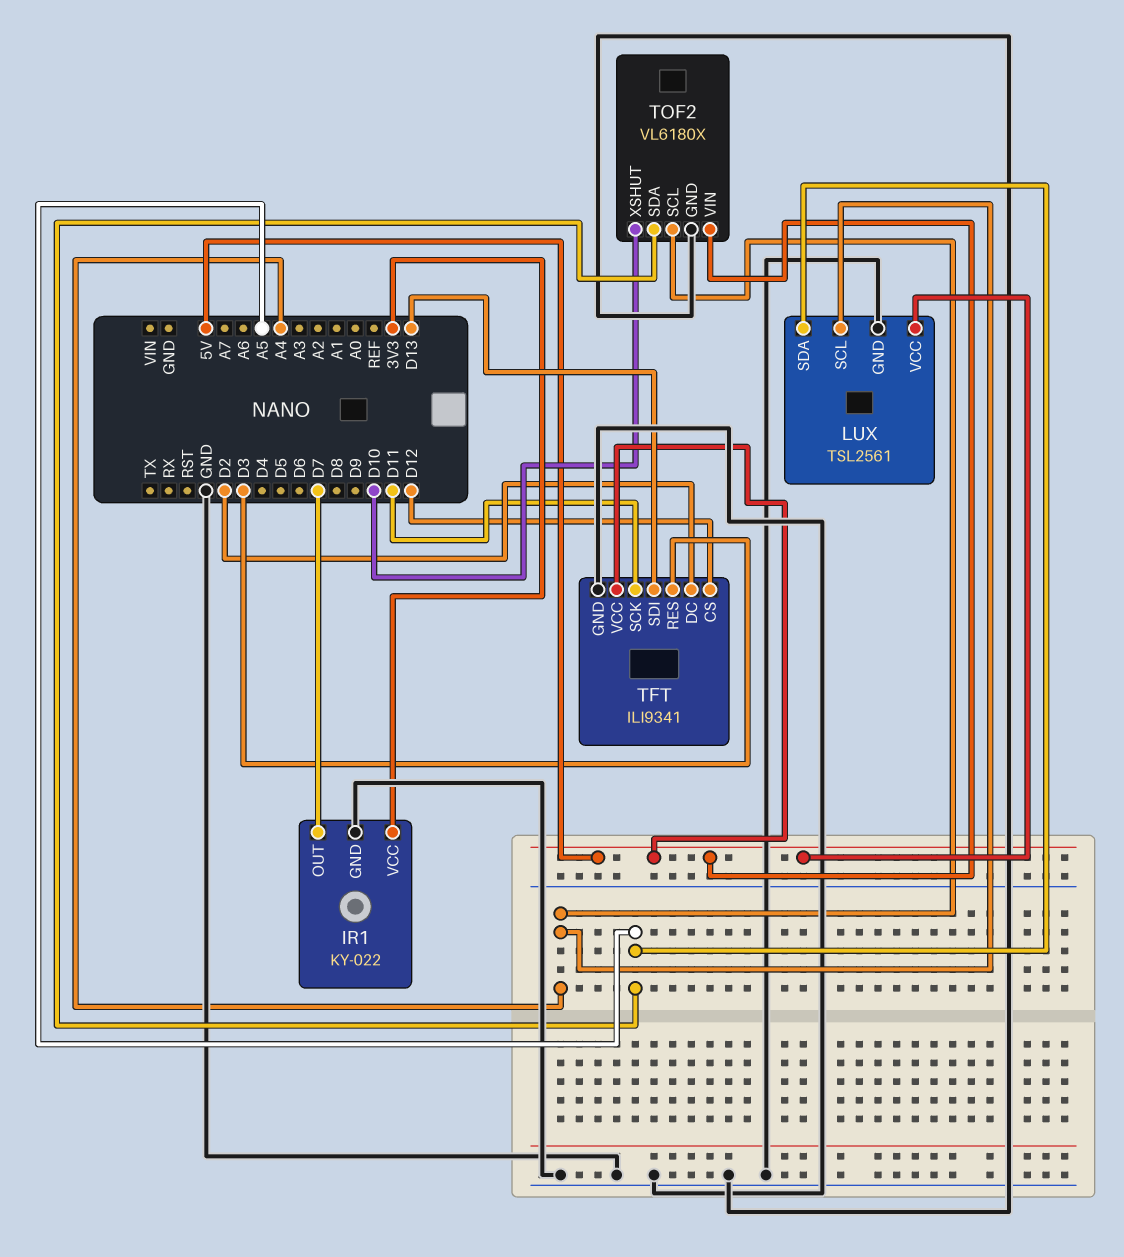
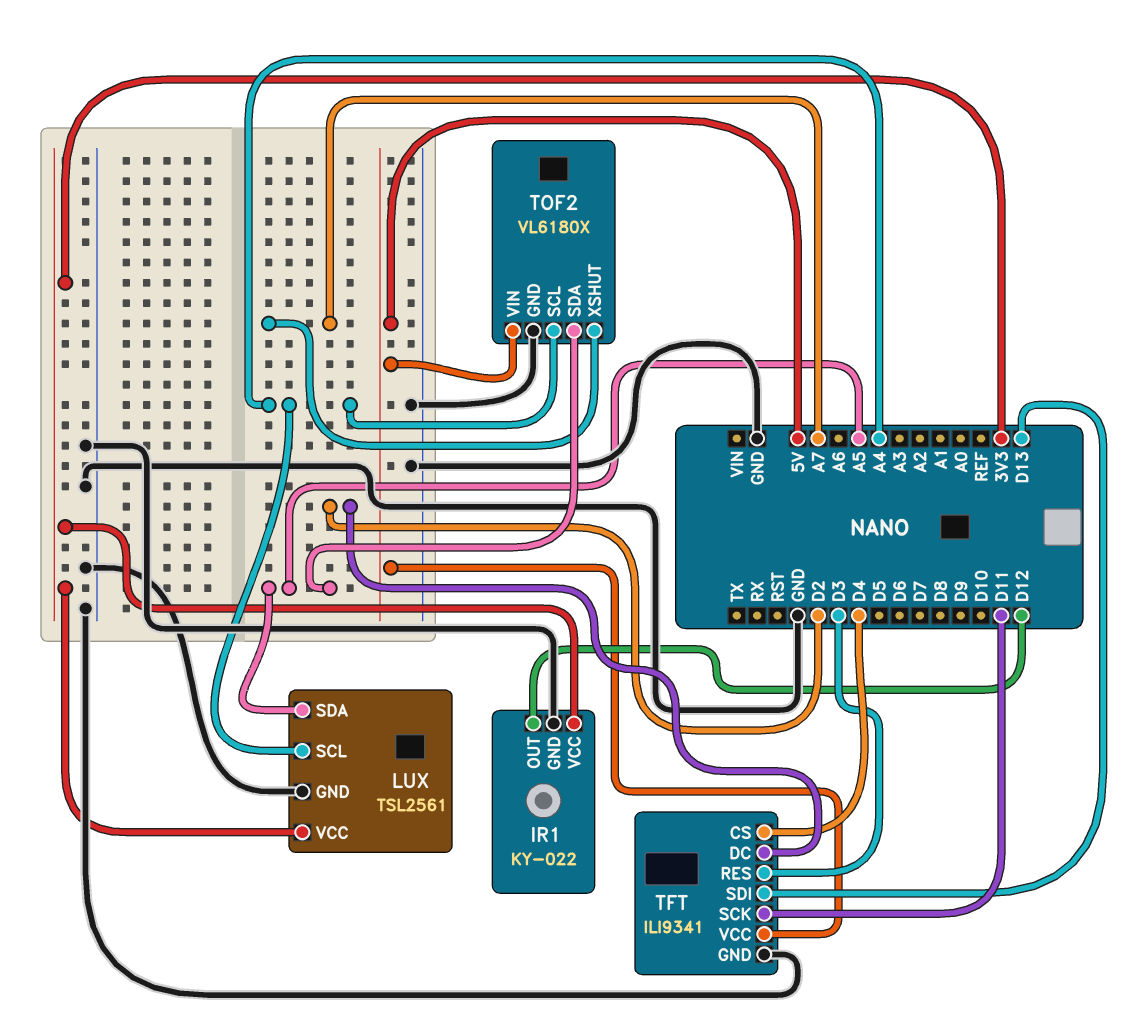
IR1 pin OUT: D7 -> D12
LUX pin VCC: 5V -> 3V3
TFT pin CS: D12 -> D4
TOF2 pin XSHUT: D10 -> A7

